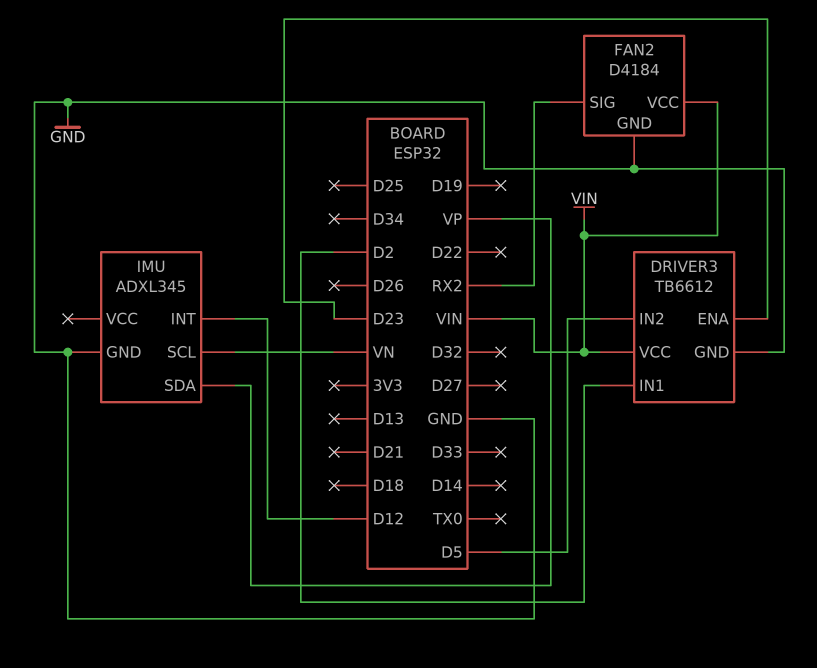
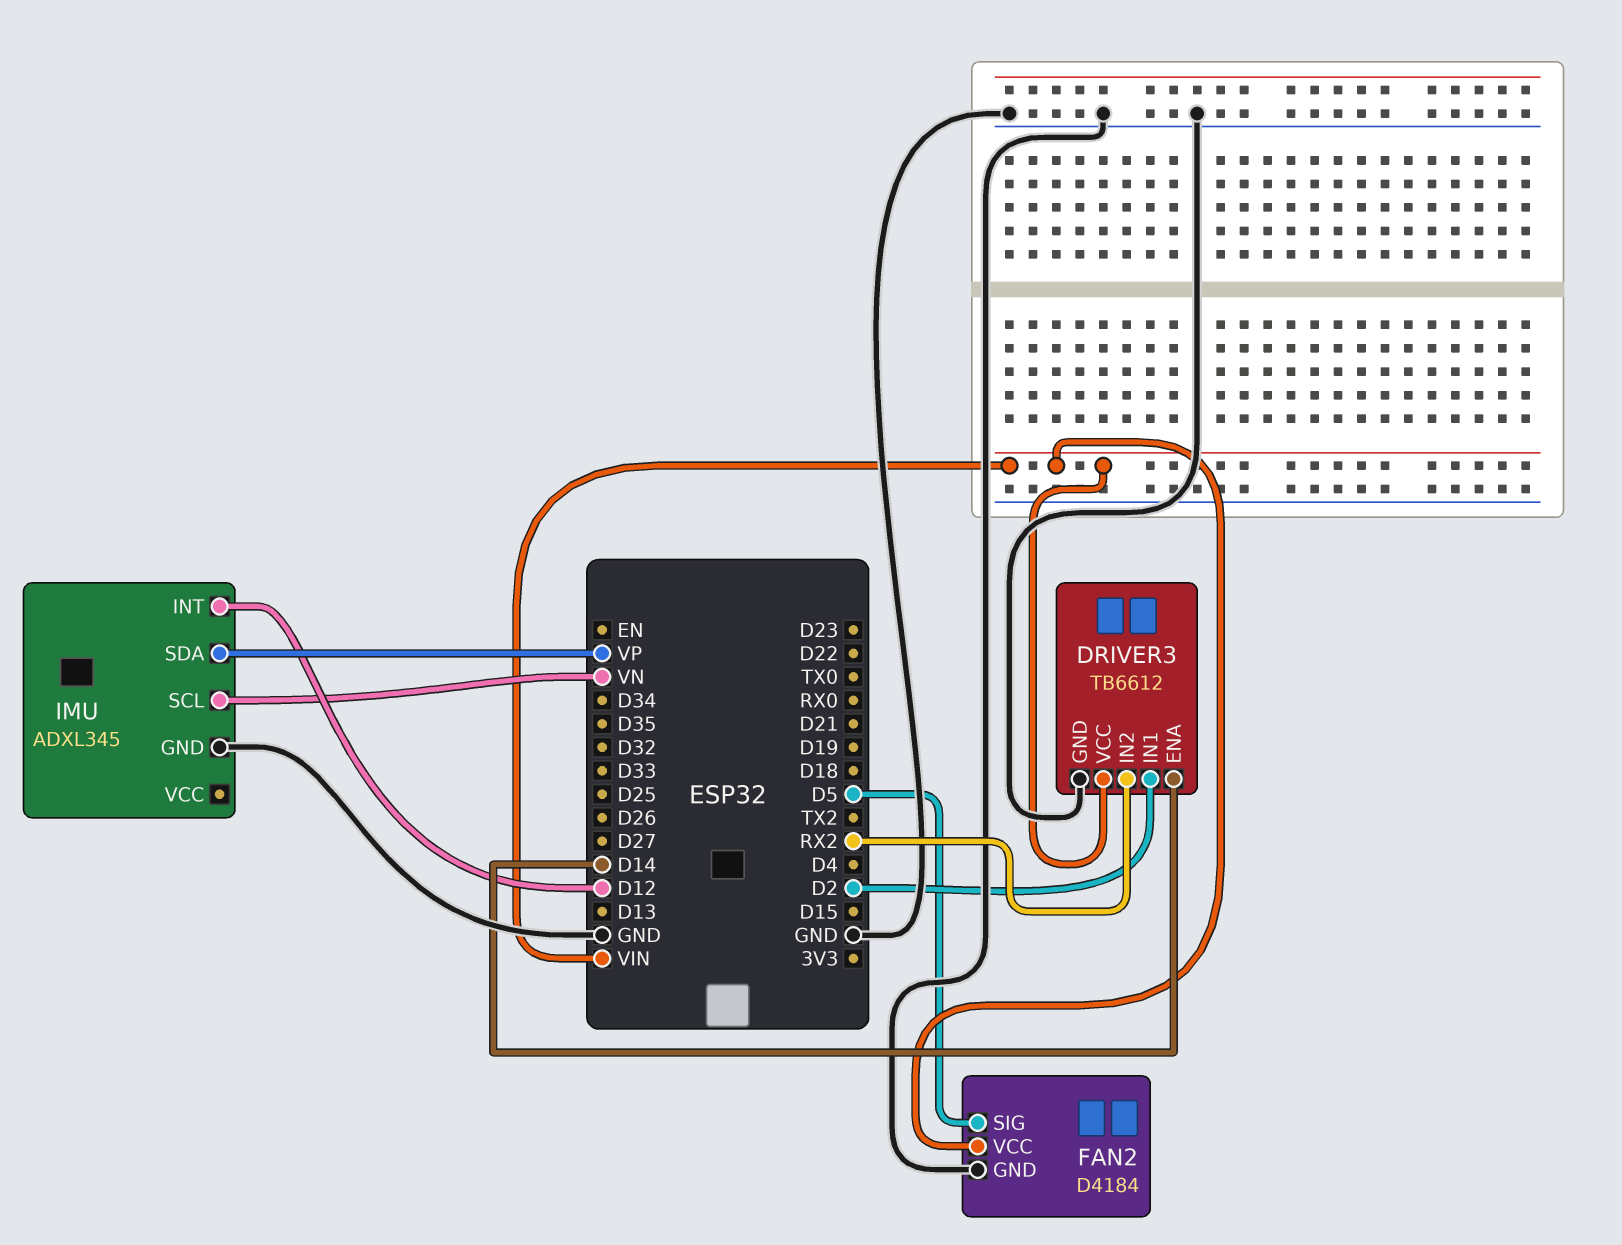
DRIVER3 pin ENA: D23 -> D14
DRIVER3 pin IN2: D5 -> RX2
FAN2 pin SIG: RX2 -> D5

